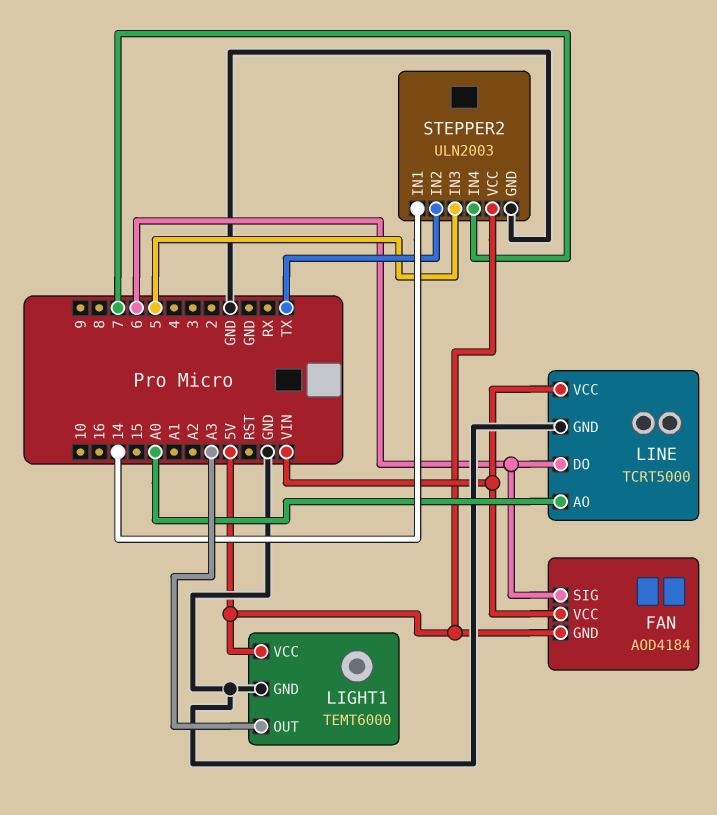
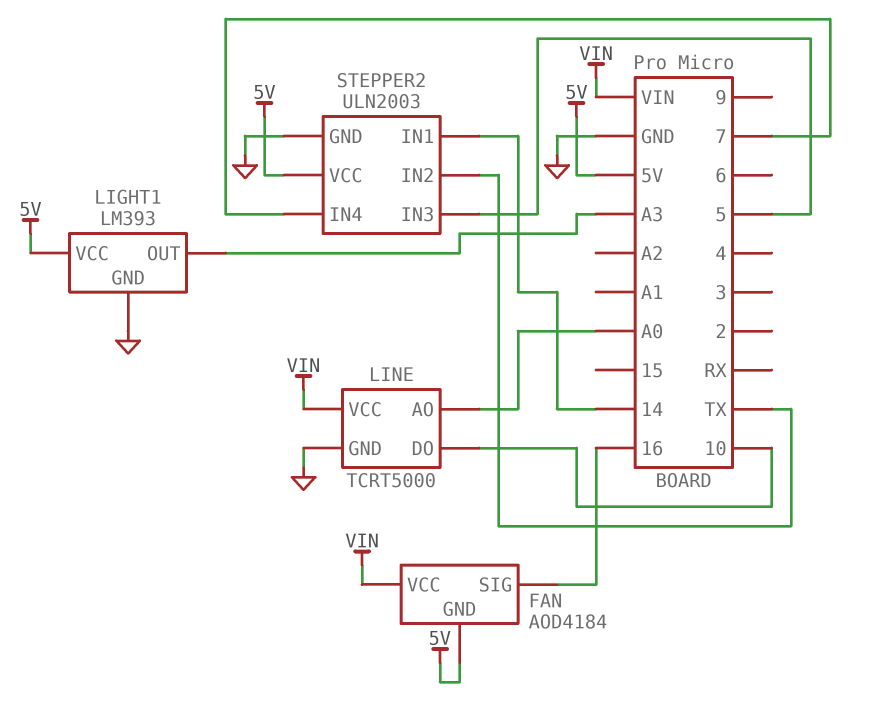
FAN pin SIG: 6 -> 16
LIGHT1: TEMT6000 -> LM393
LINE pin DO: 6 -> 10

